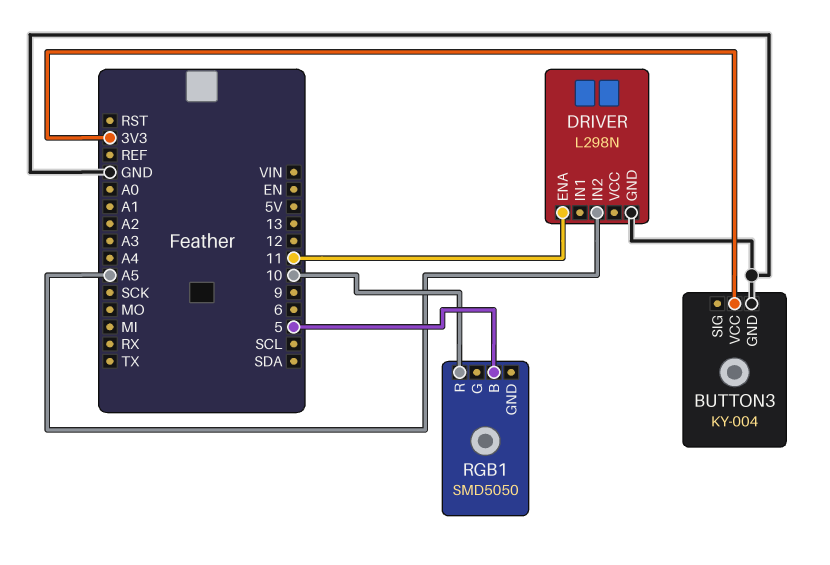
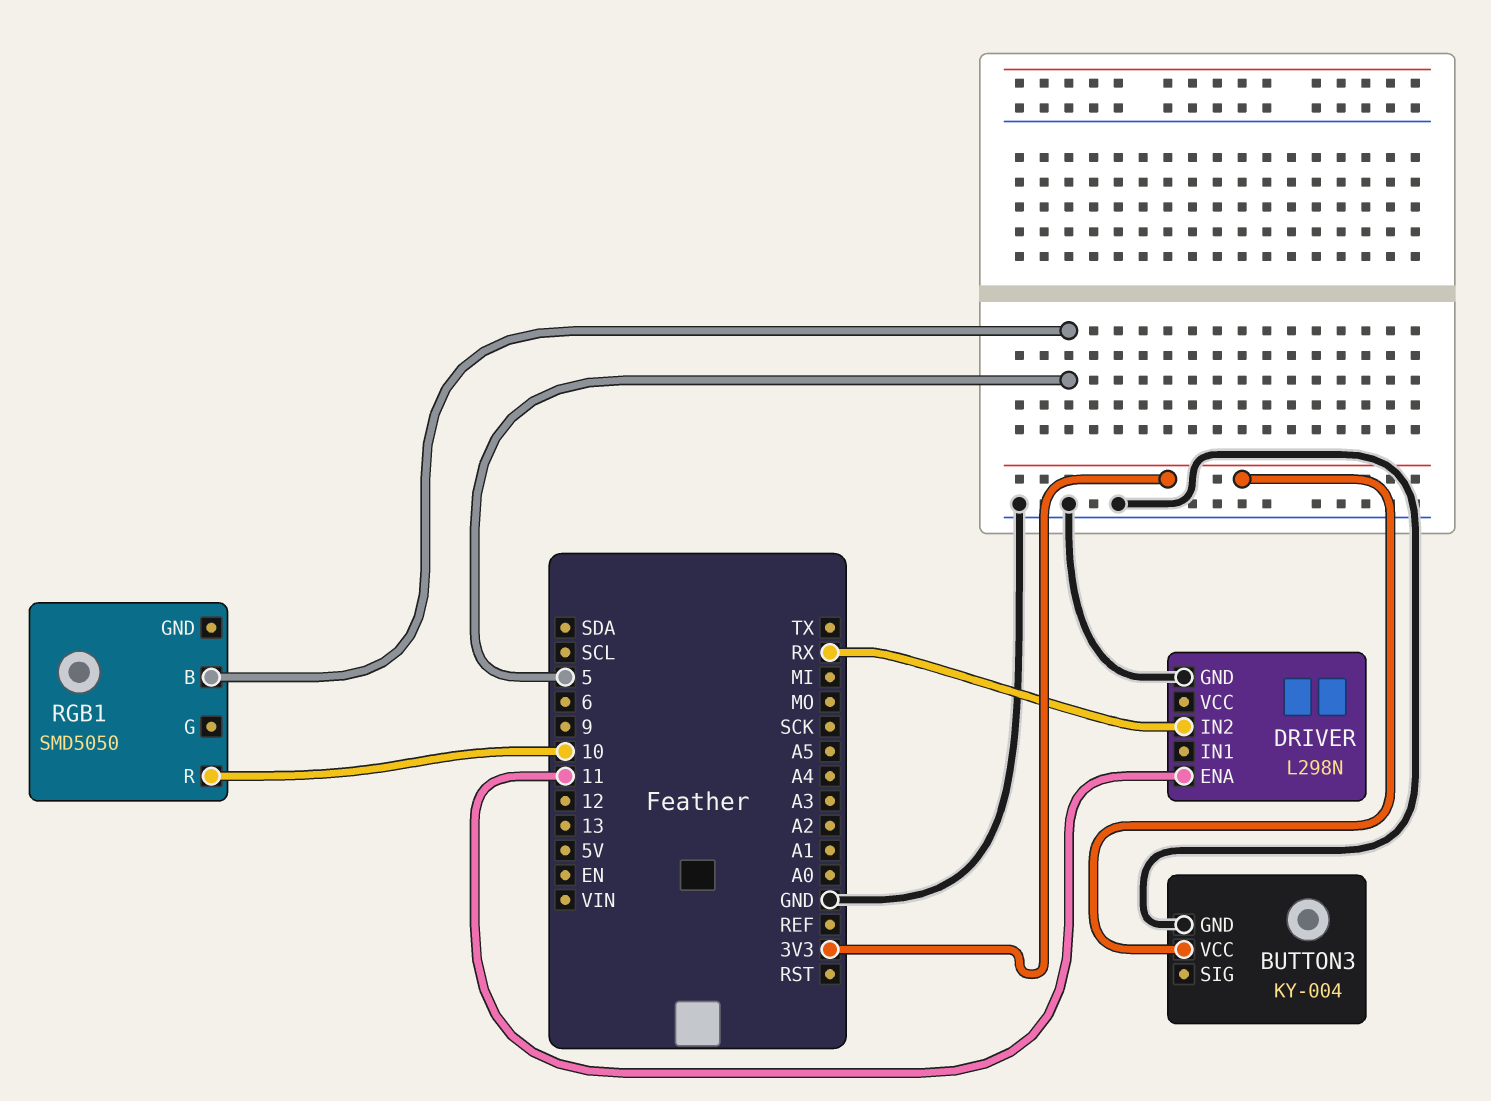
DRIVER pin IN2: A5 -> RX

